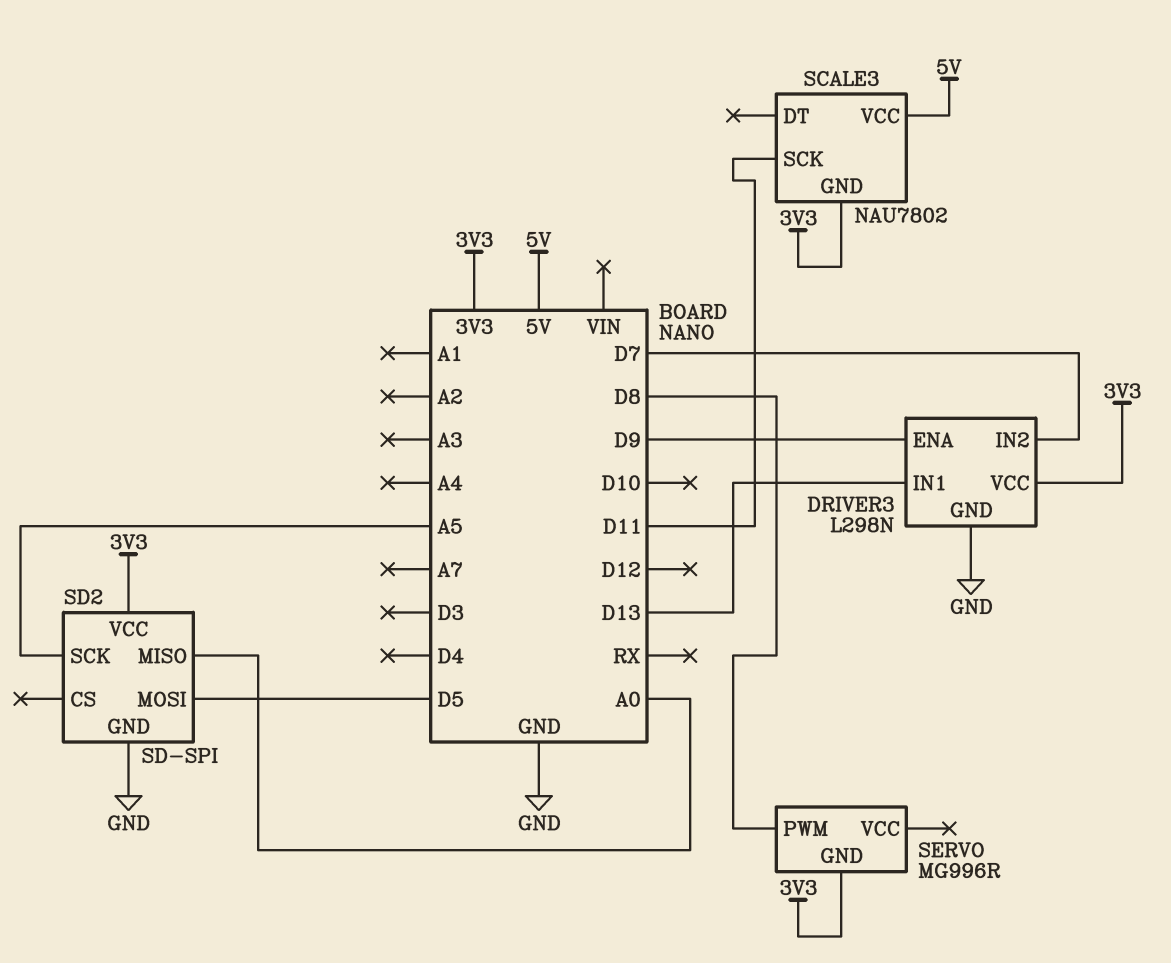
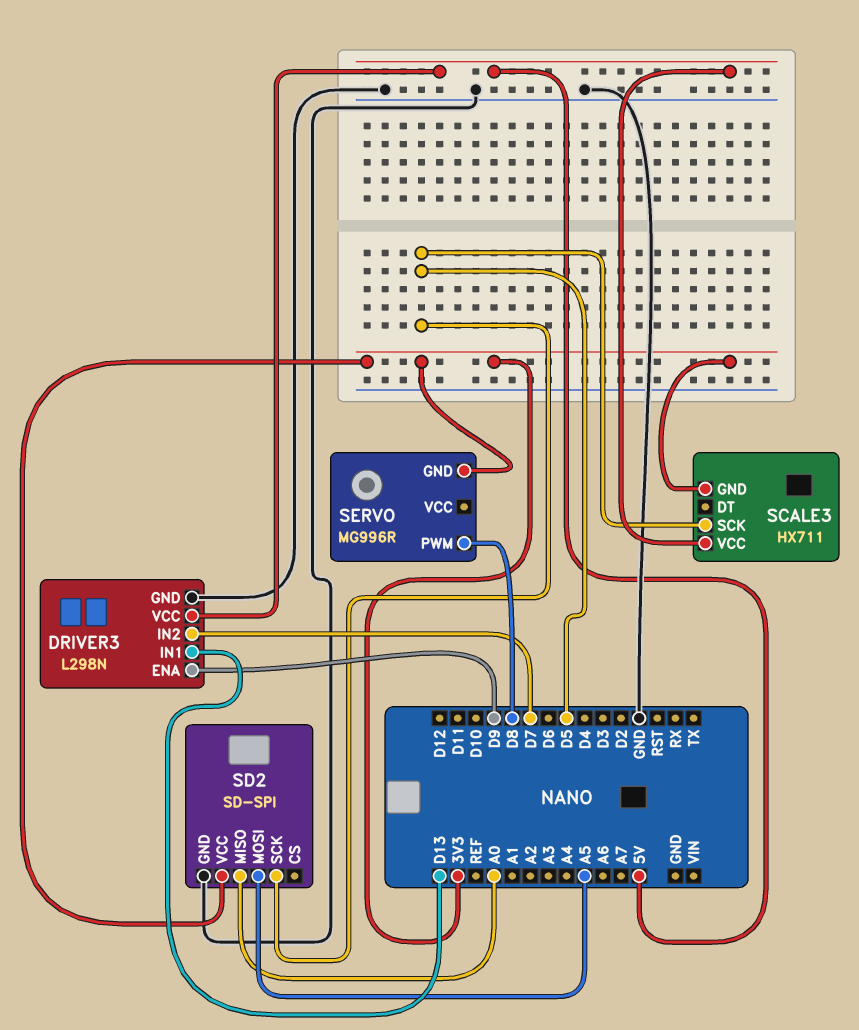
DRIVER3 pin VCC: 3V3 -> 5V
SCALE3: NAU7802 -> HX711
SCALE3 pin SCK: D11 -> D5
SD2 pin MOSI: D5 -> A5
SD2 pin SCK: A5 -> D5

